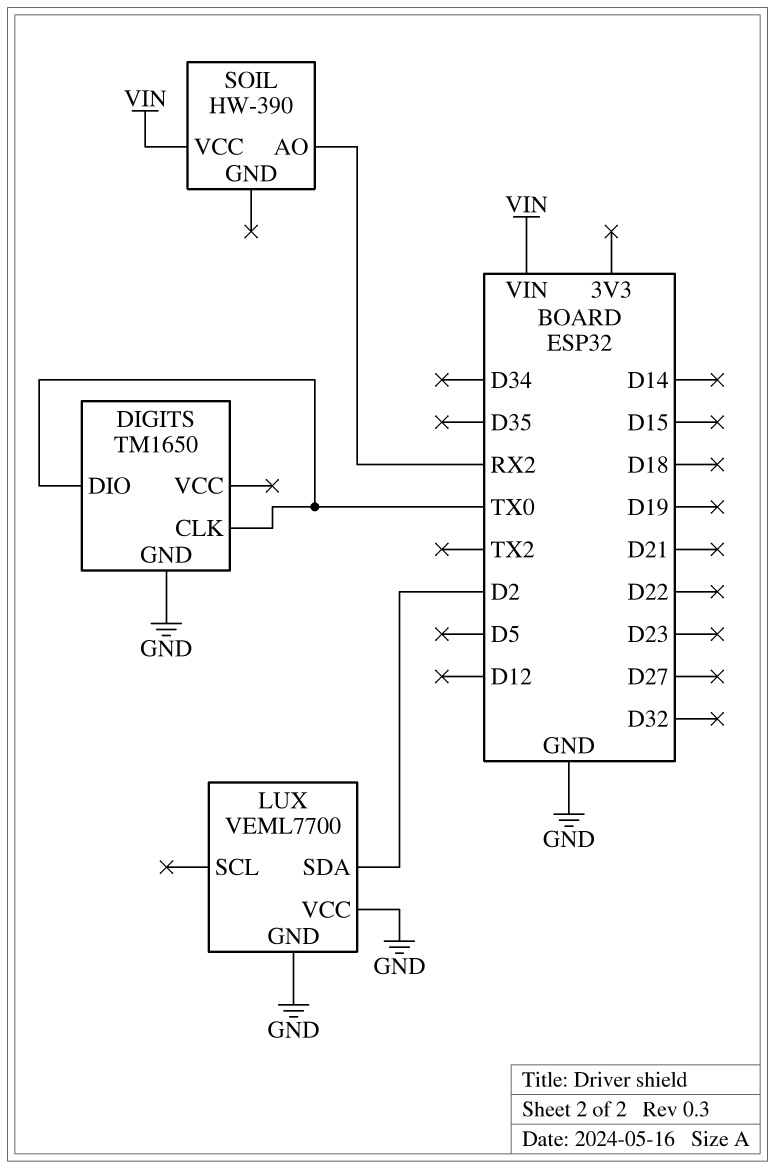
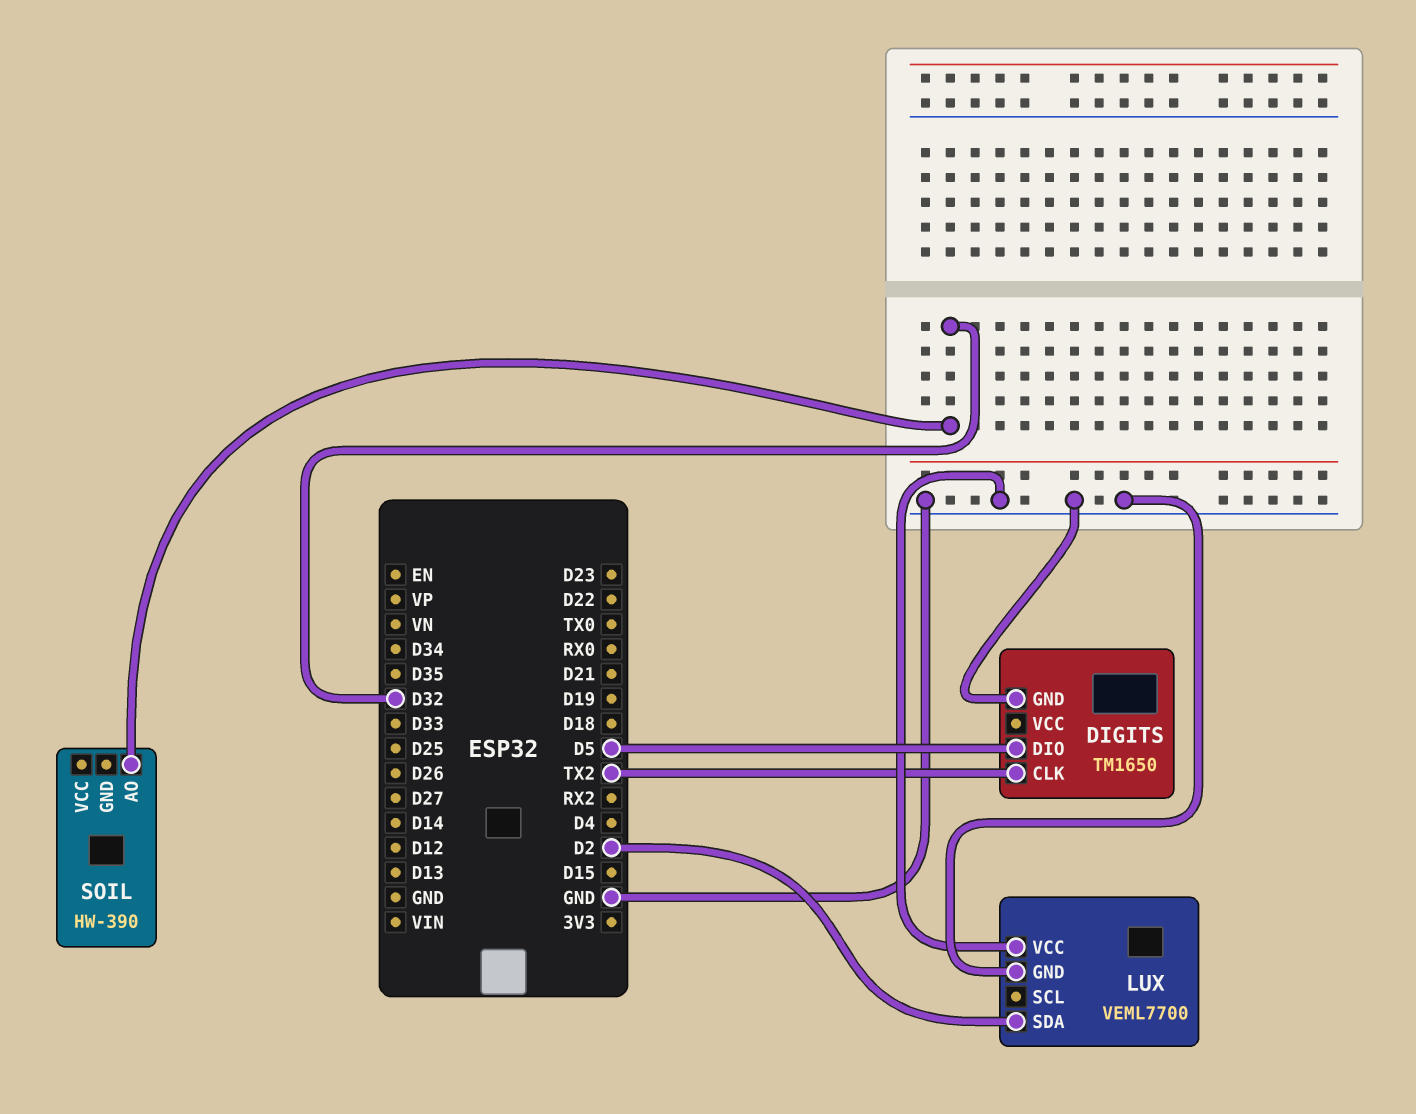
DIGITS pin CLK: TX0 -> TX2
DIGITS pin DIO: TX0 -> D5
SOIL pin AO: RX2 -> D32
SOIL pin VCC: VIN -> none

